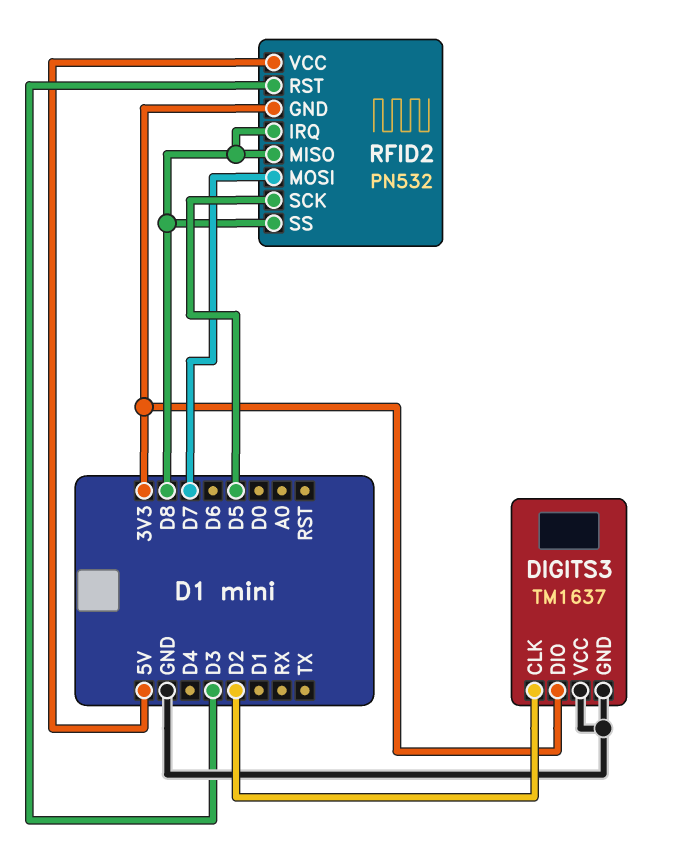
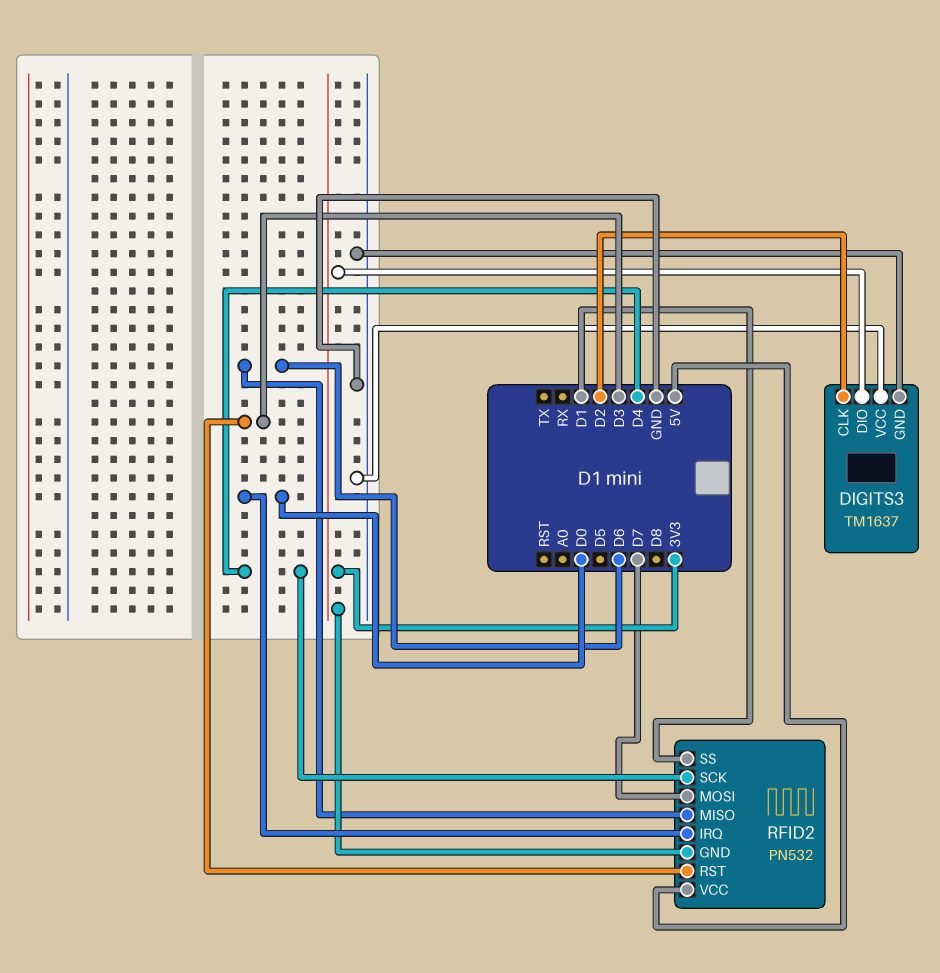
RFID2 pin IRQ: D8 -> D0
RFID2 pin MISO: D8 -> D6
RFID2 pin SCK: D5 -> D4
RFID2 pin SS: D8 -> D1

